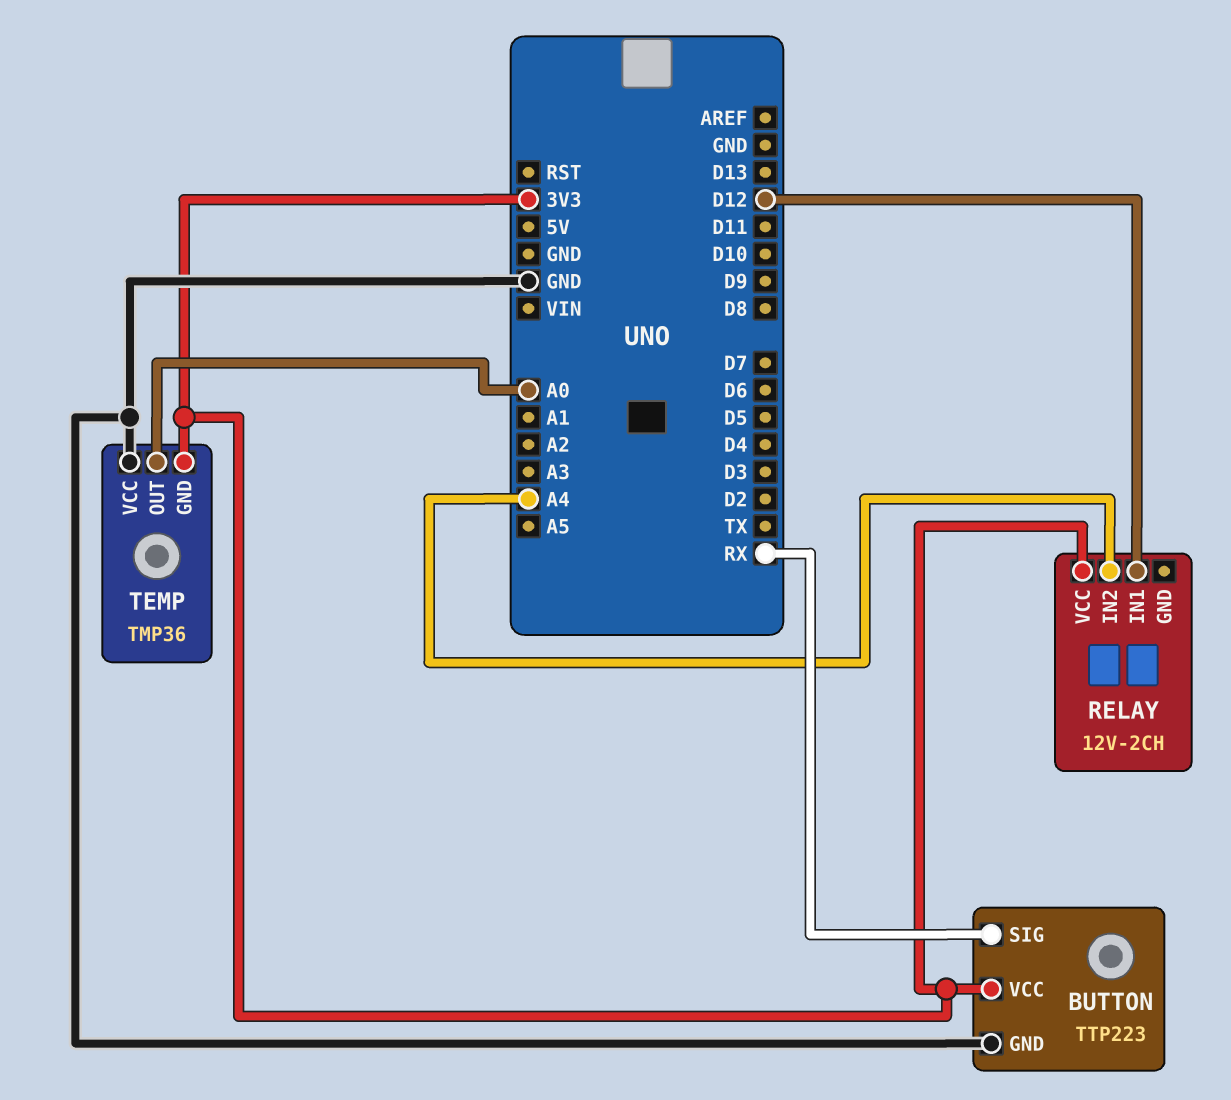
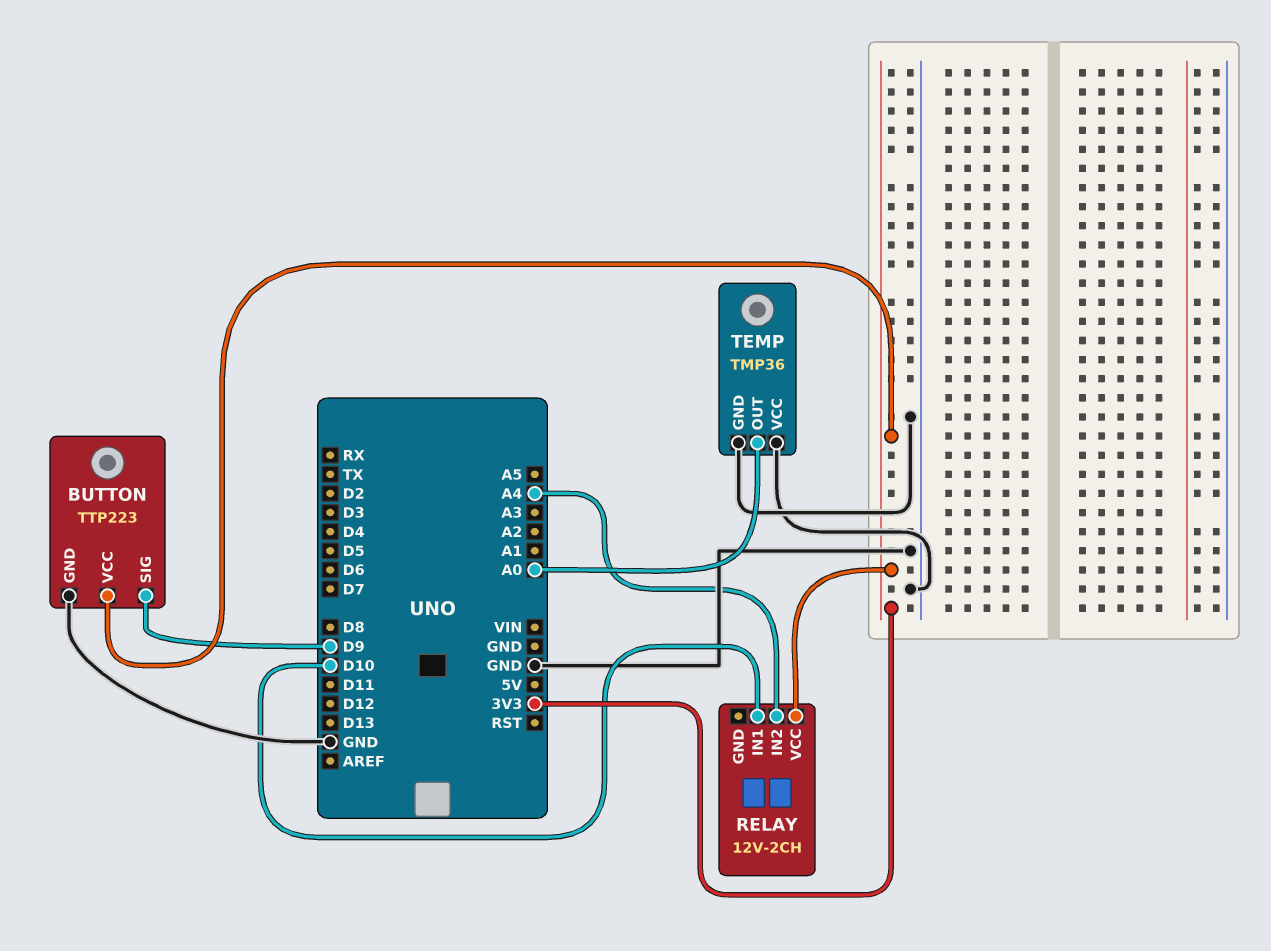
BUTTON pin SIG: RX -> D9
RELAY pin IN1: D12 -> D10
TEMP pin GND: 3V3 -> GND

